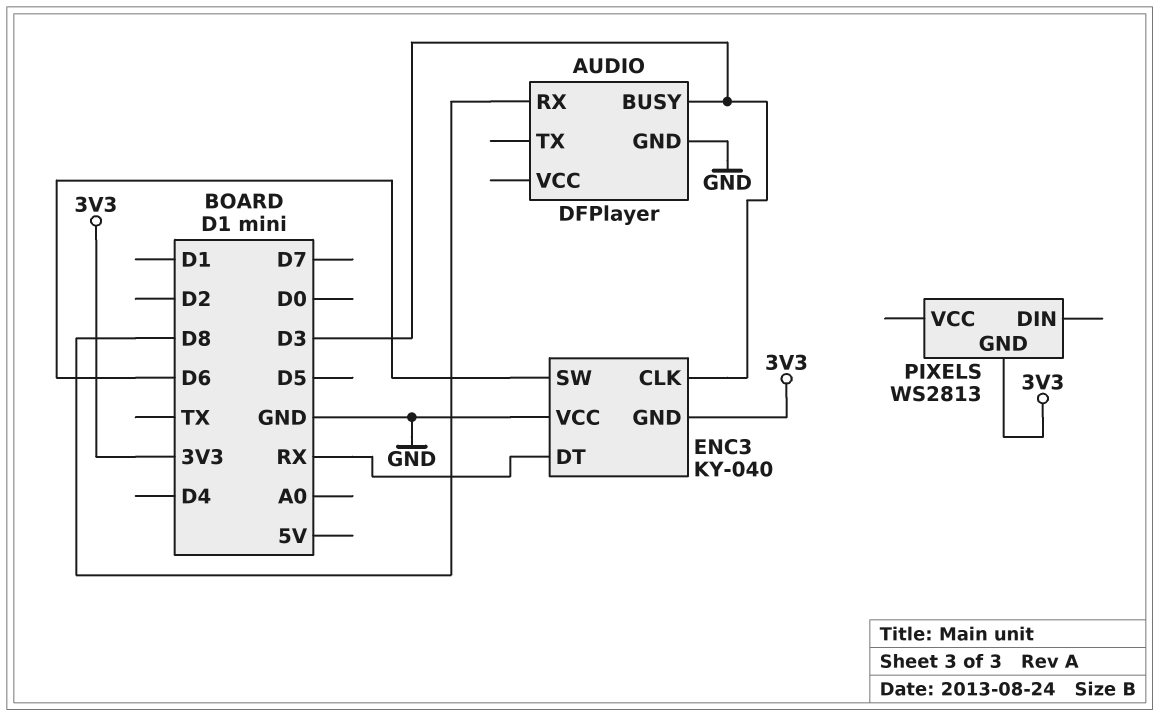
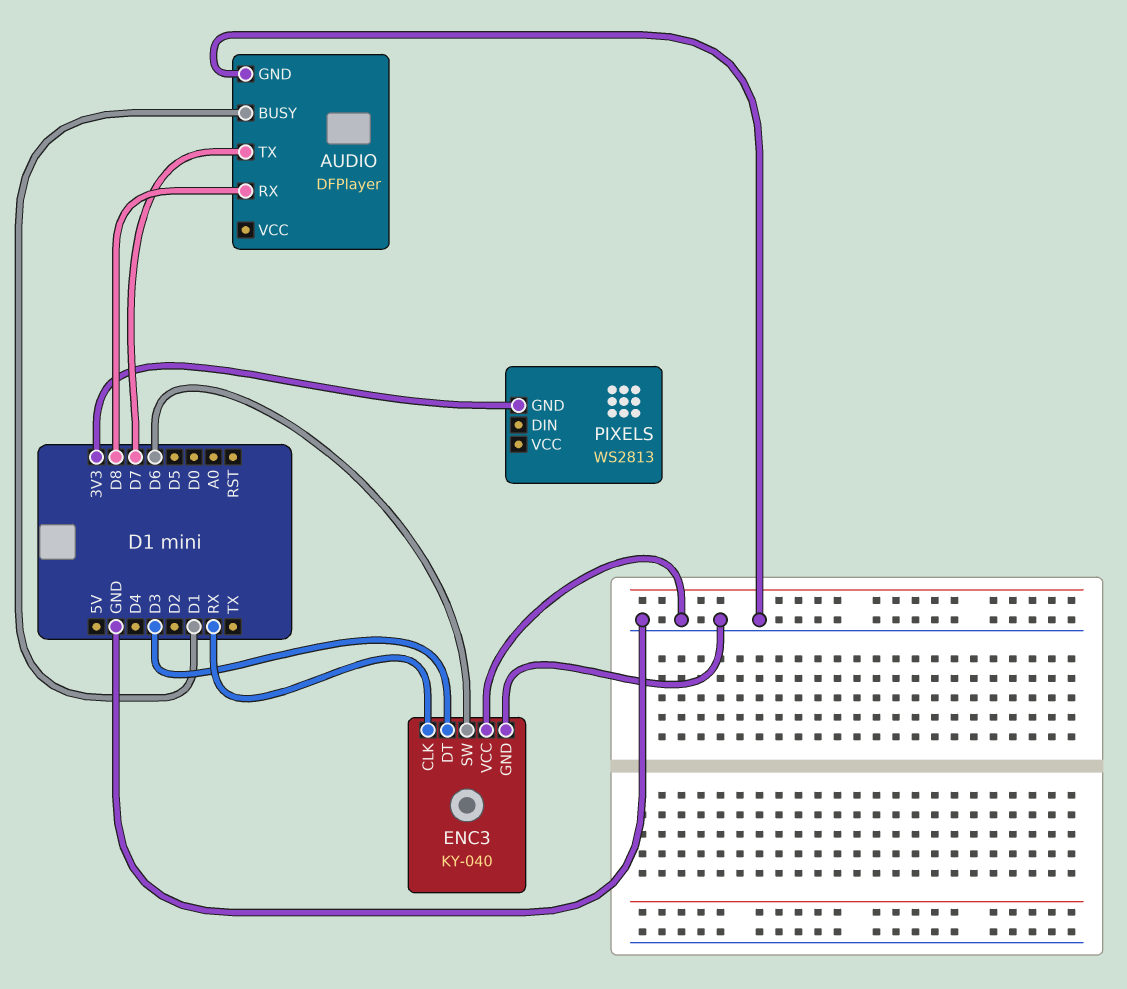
AUDIO pin BUSY: D3 -> D1
AUDIO pin TX: none -> D7
ENC3 pin CLK: D3 -> RX
ENC3 pin DT: RX -> D3
ENC3 pin GND: 3V3 -> GND

